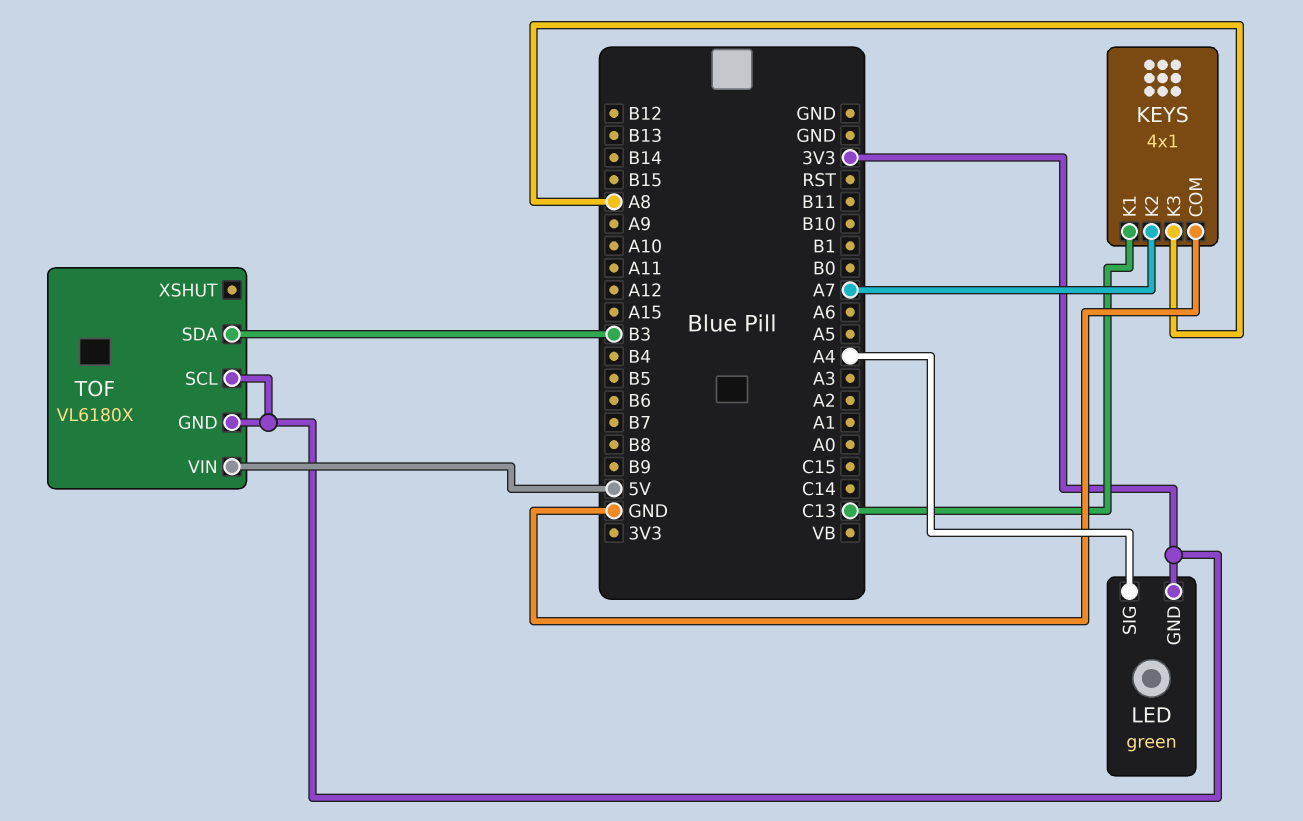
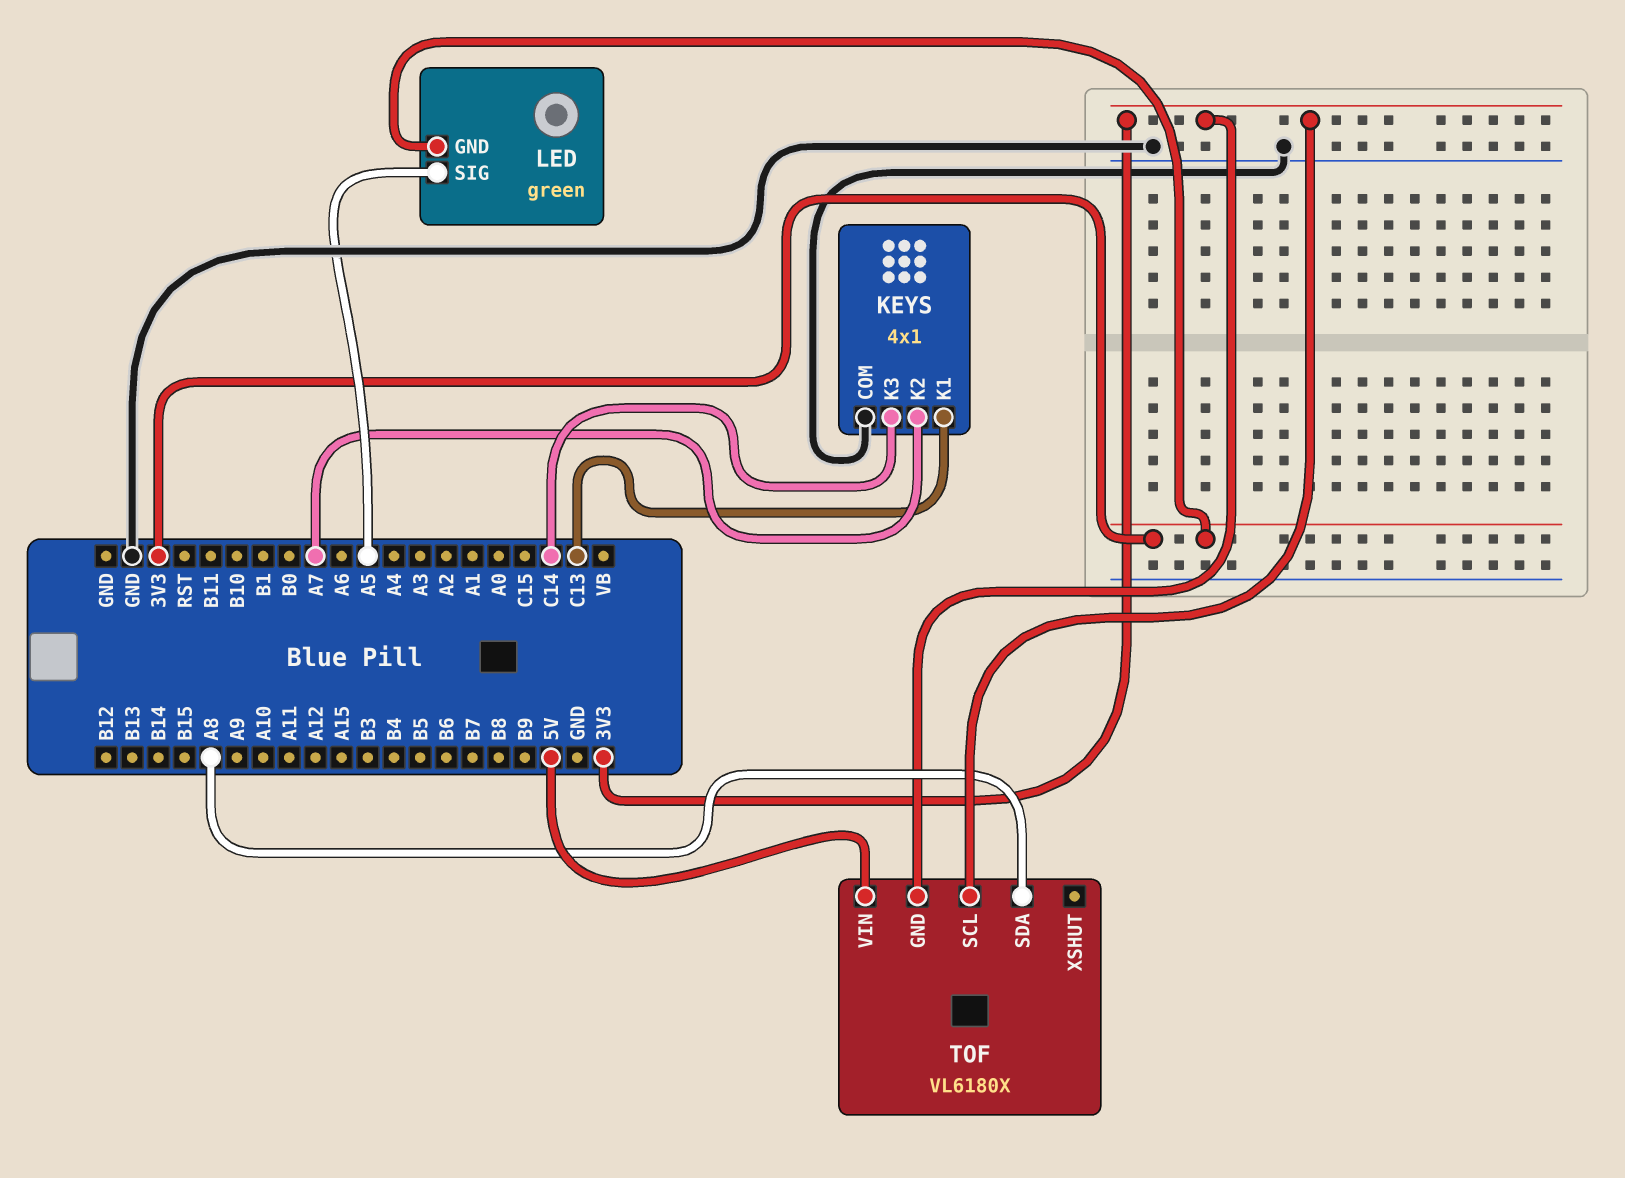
KEYS pin K3: A8 -> C14
LED pin SIG: A4 -> A5
TOF pin SDA: B3 -> A8

